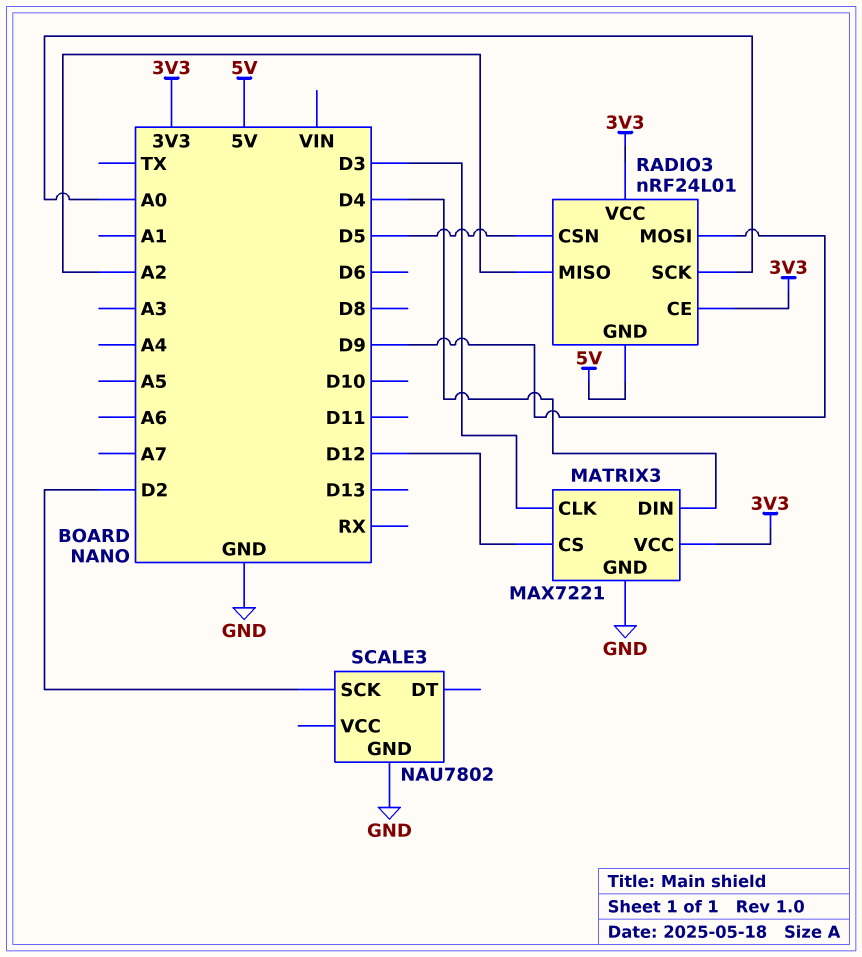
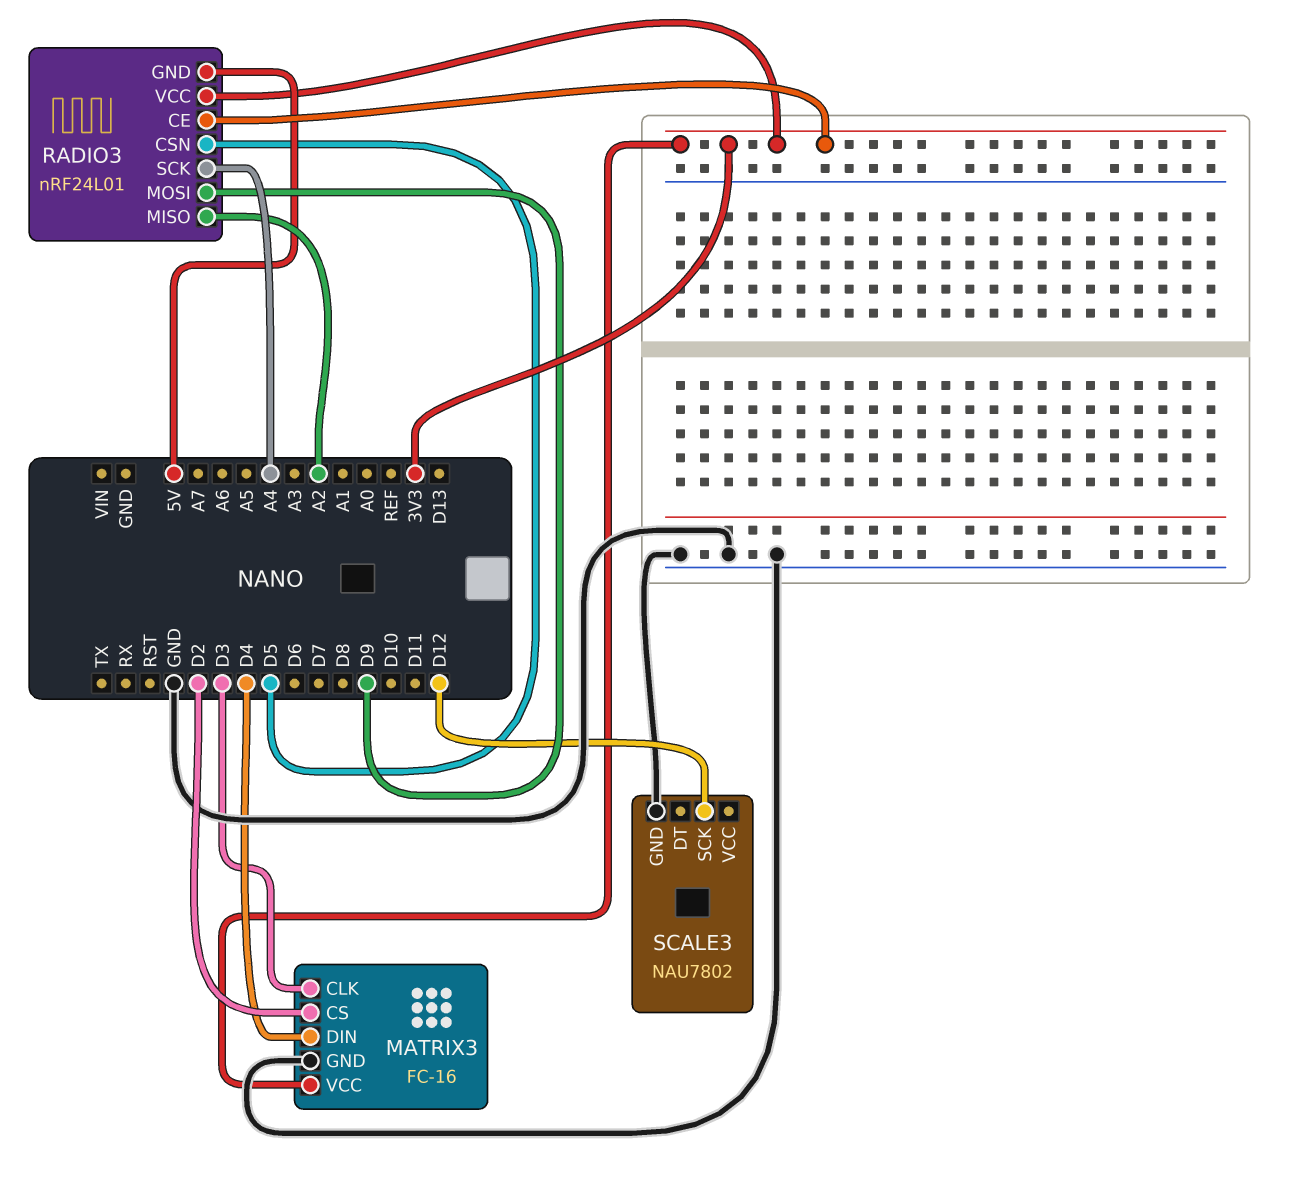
MATRIX3: MAX7221 -> FC-16
MATRIX3 pin CS: D12 -> D2
RADIO3 pin SCK: A0 -> A4
SCALE3 pin SCK: D2 -> D12

